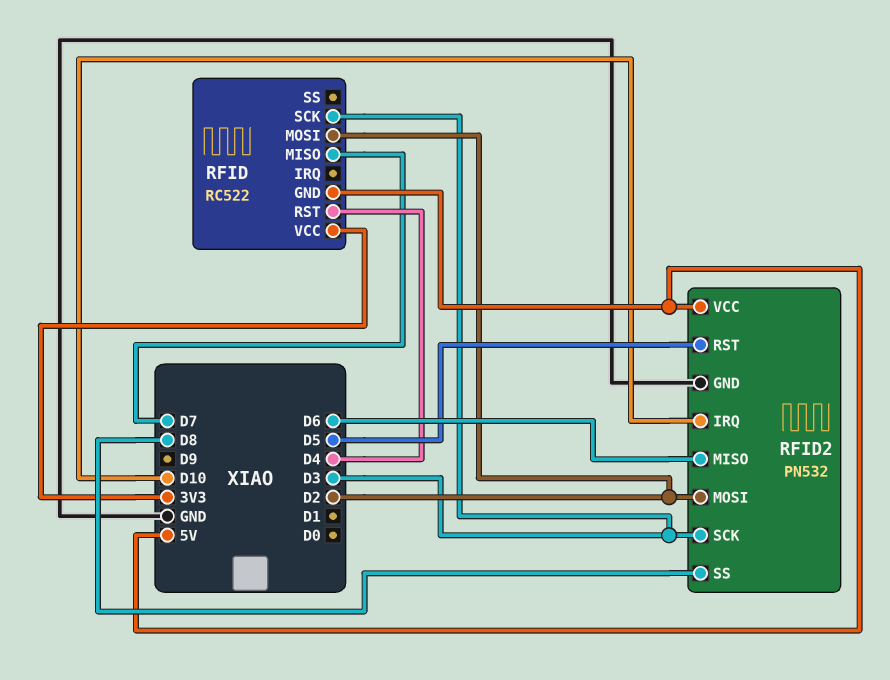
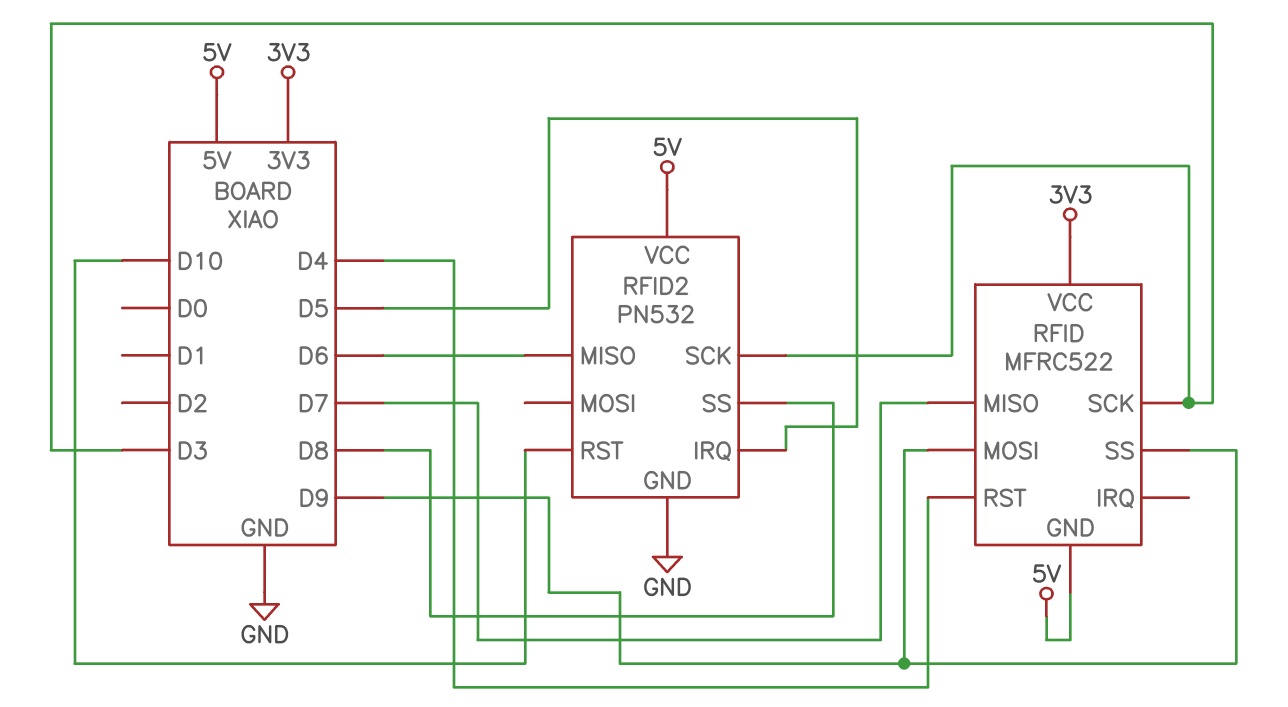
RFID: RC522 -> MFRC522
RFID pin MOSI: D2 -> D9
RFID pin SS: none -> D9
RFID2 pin IRQ: D10 -> D5
RFID2 pin MOSI: D2 -> none
RFID2 pin RST: D5 -> D10

